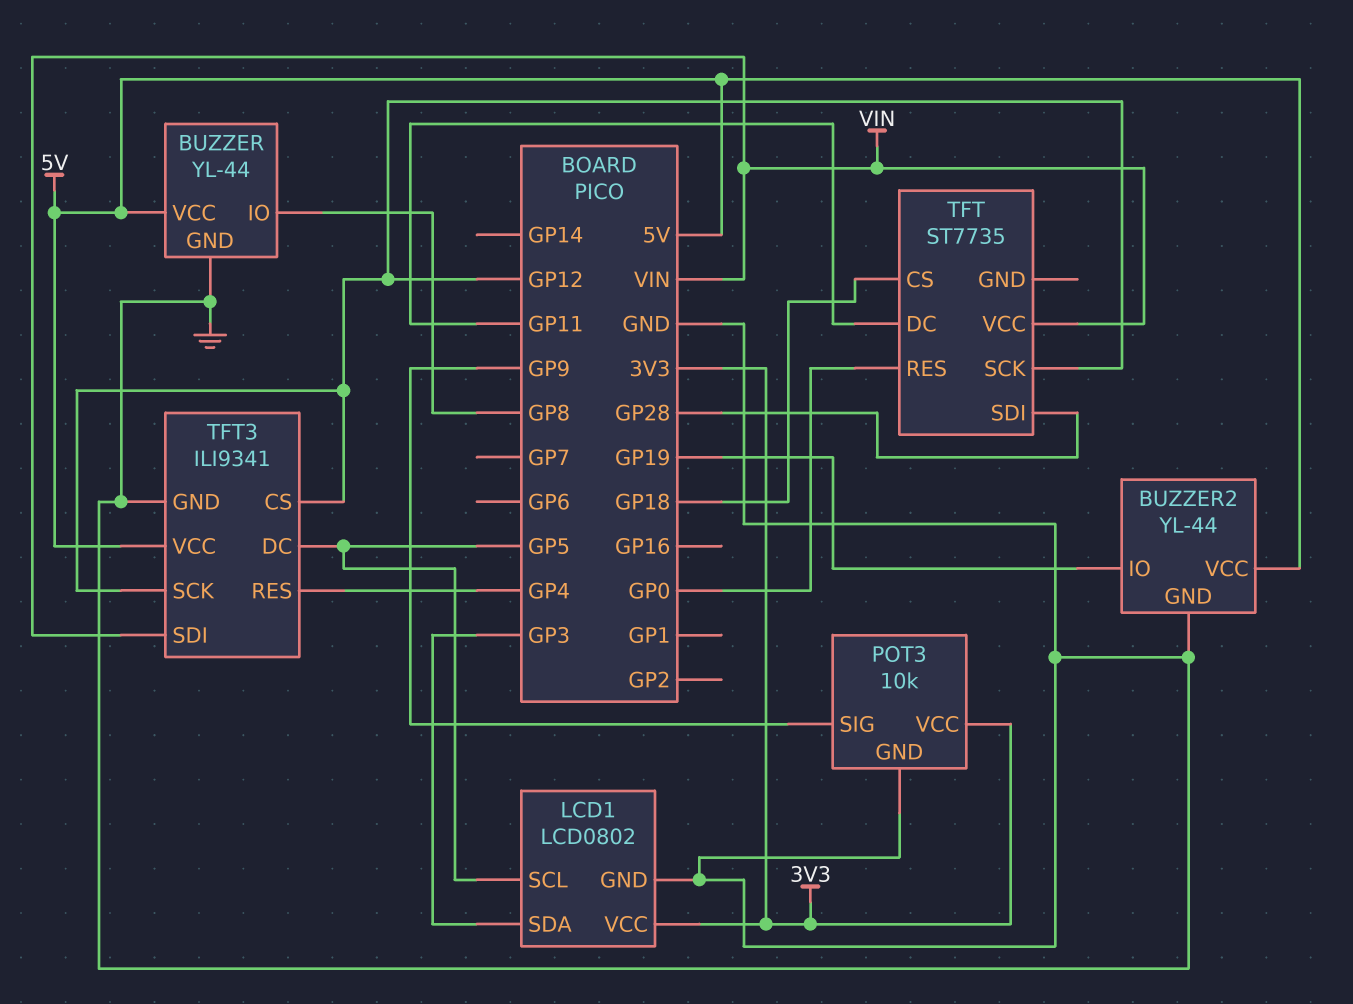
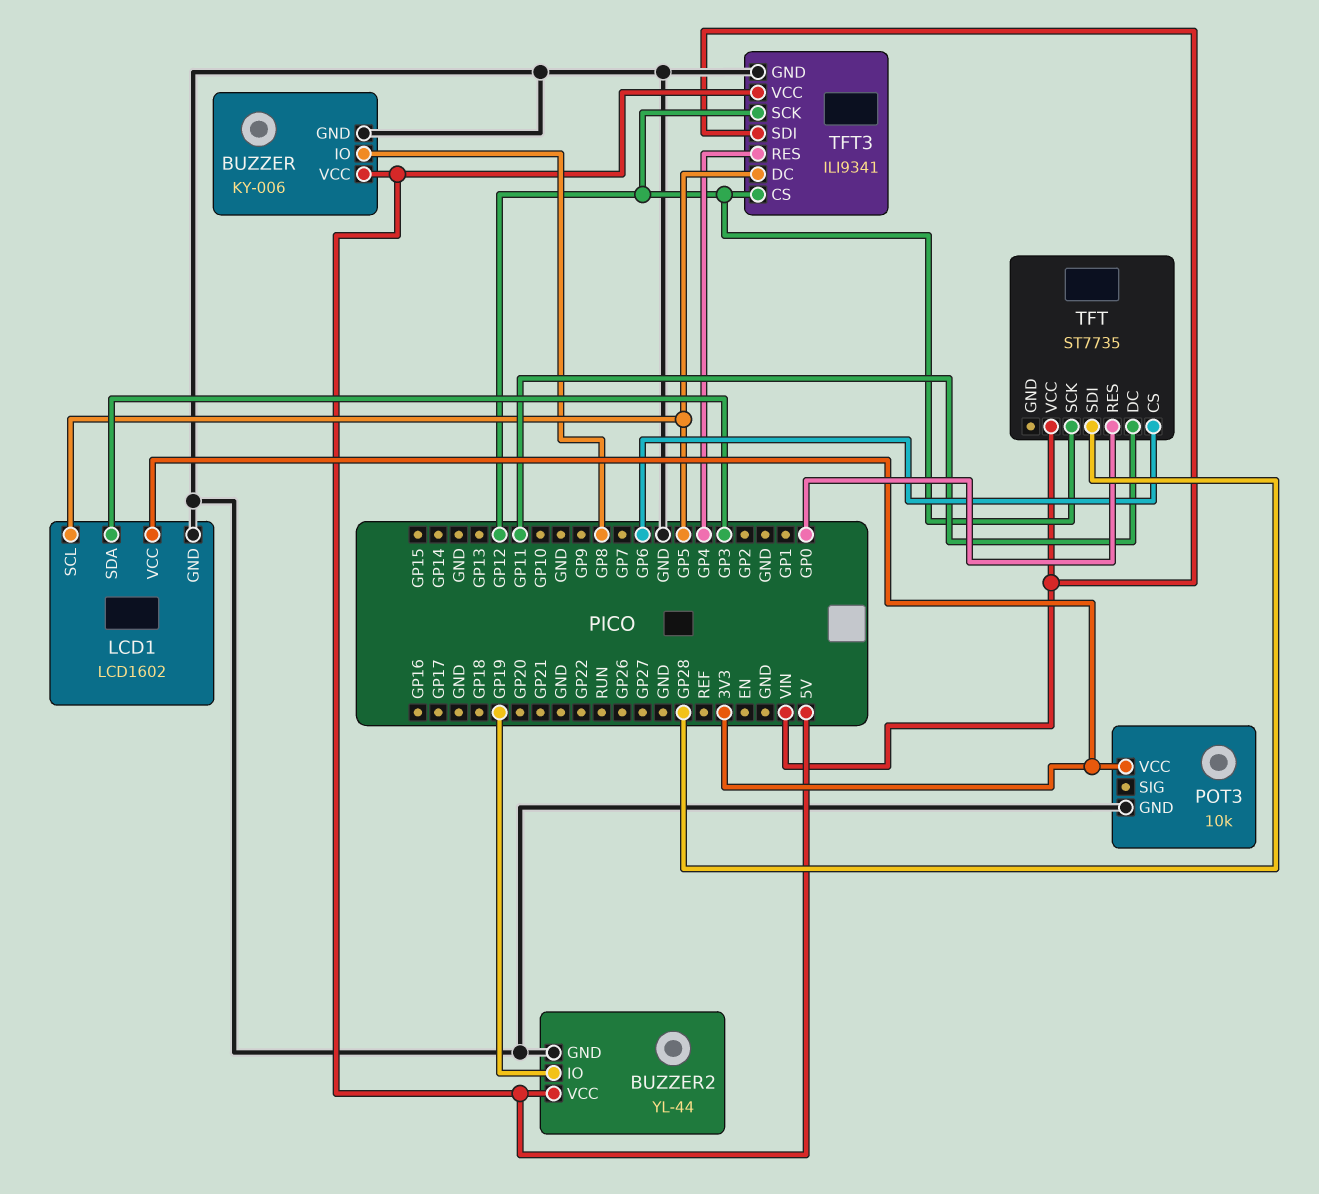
BUZZER: YL-44 -> KY-006
LCD1: LCD0802 -> LCD1602
POT3 pin SIG: GP9 -> none
TFT pin CS: GP18 -> GP6

